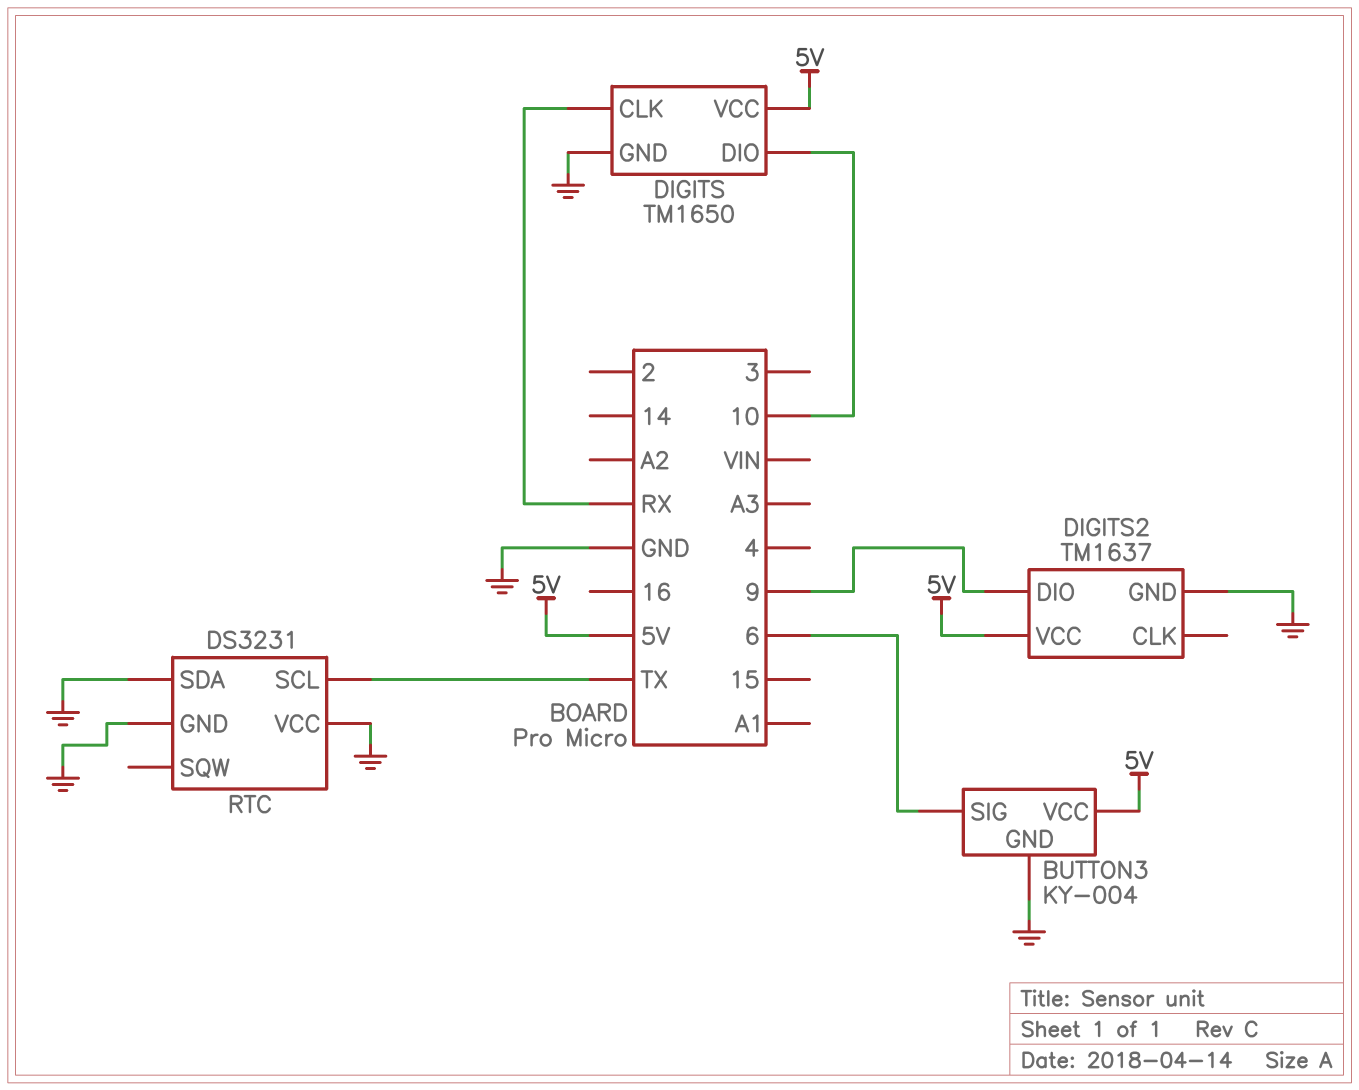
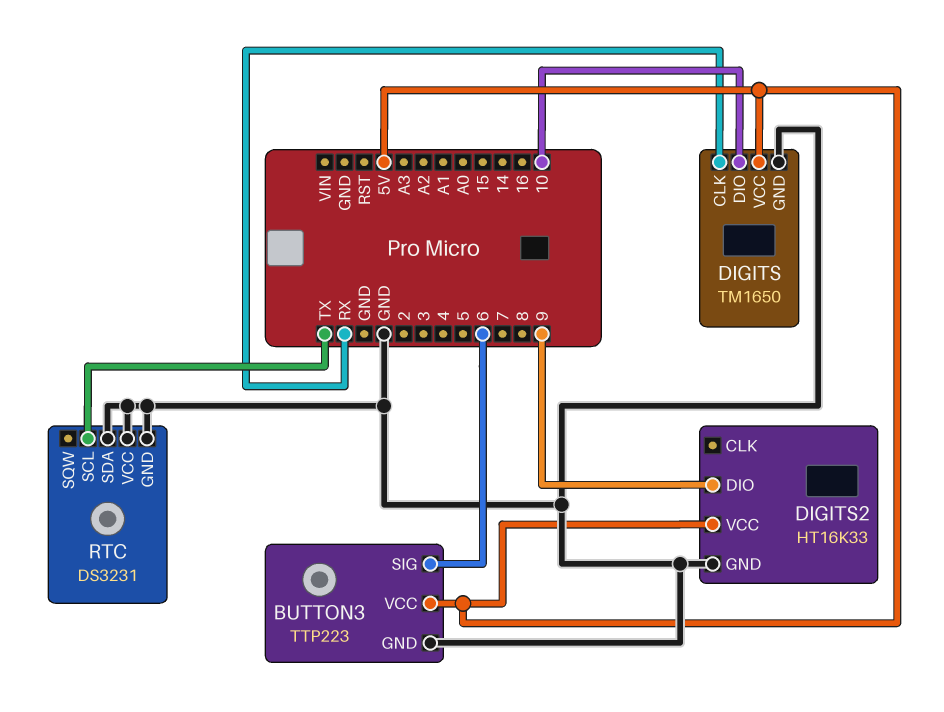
BUTTON3: KY-004 -> TTP223
DIGITS2: TM1637 -> HT16K33

